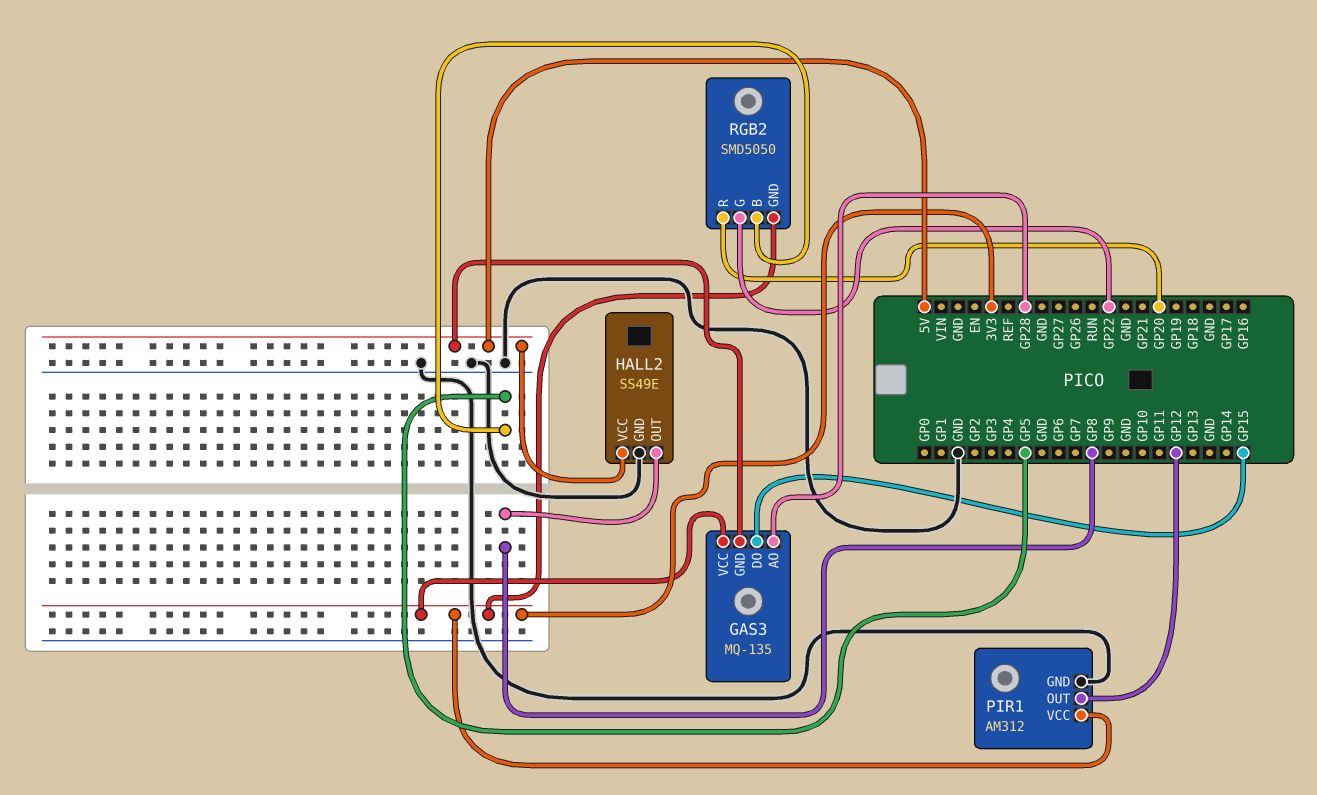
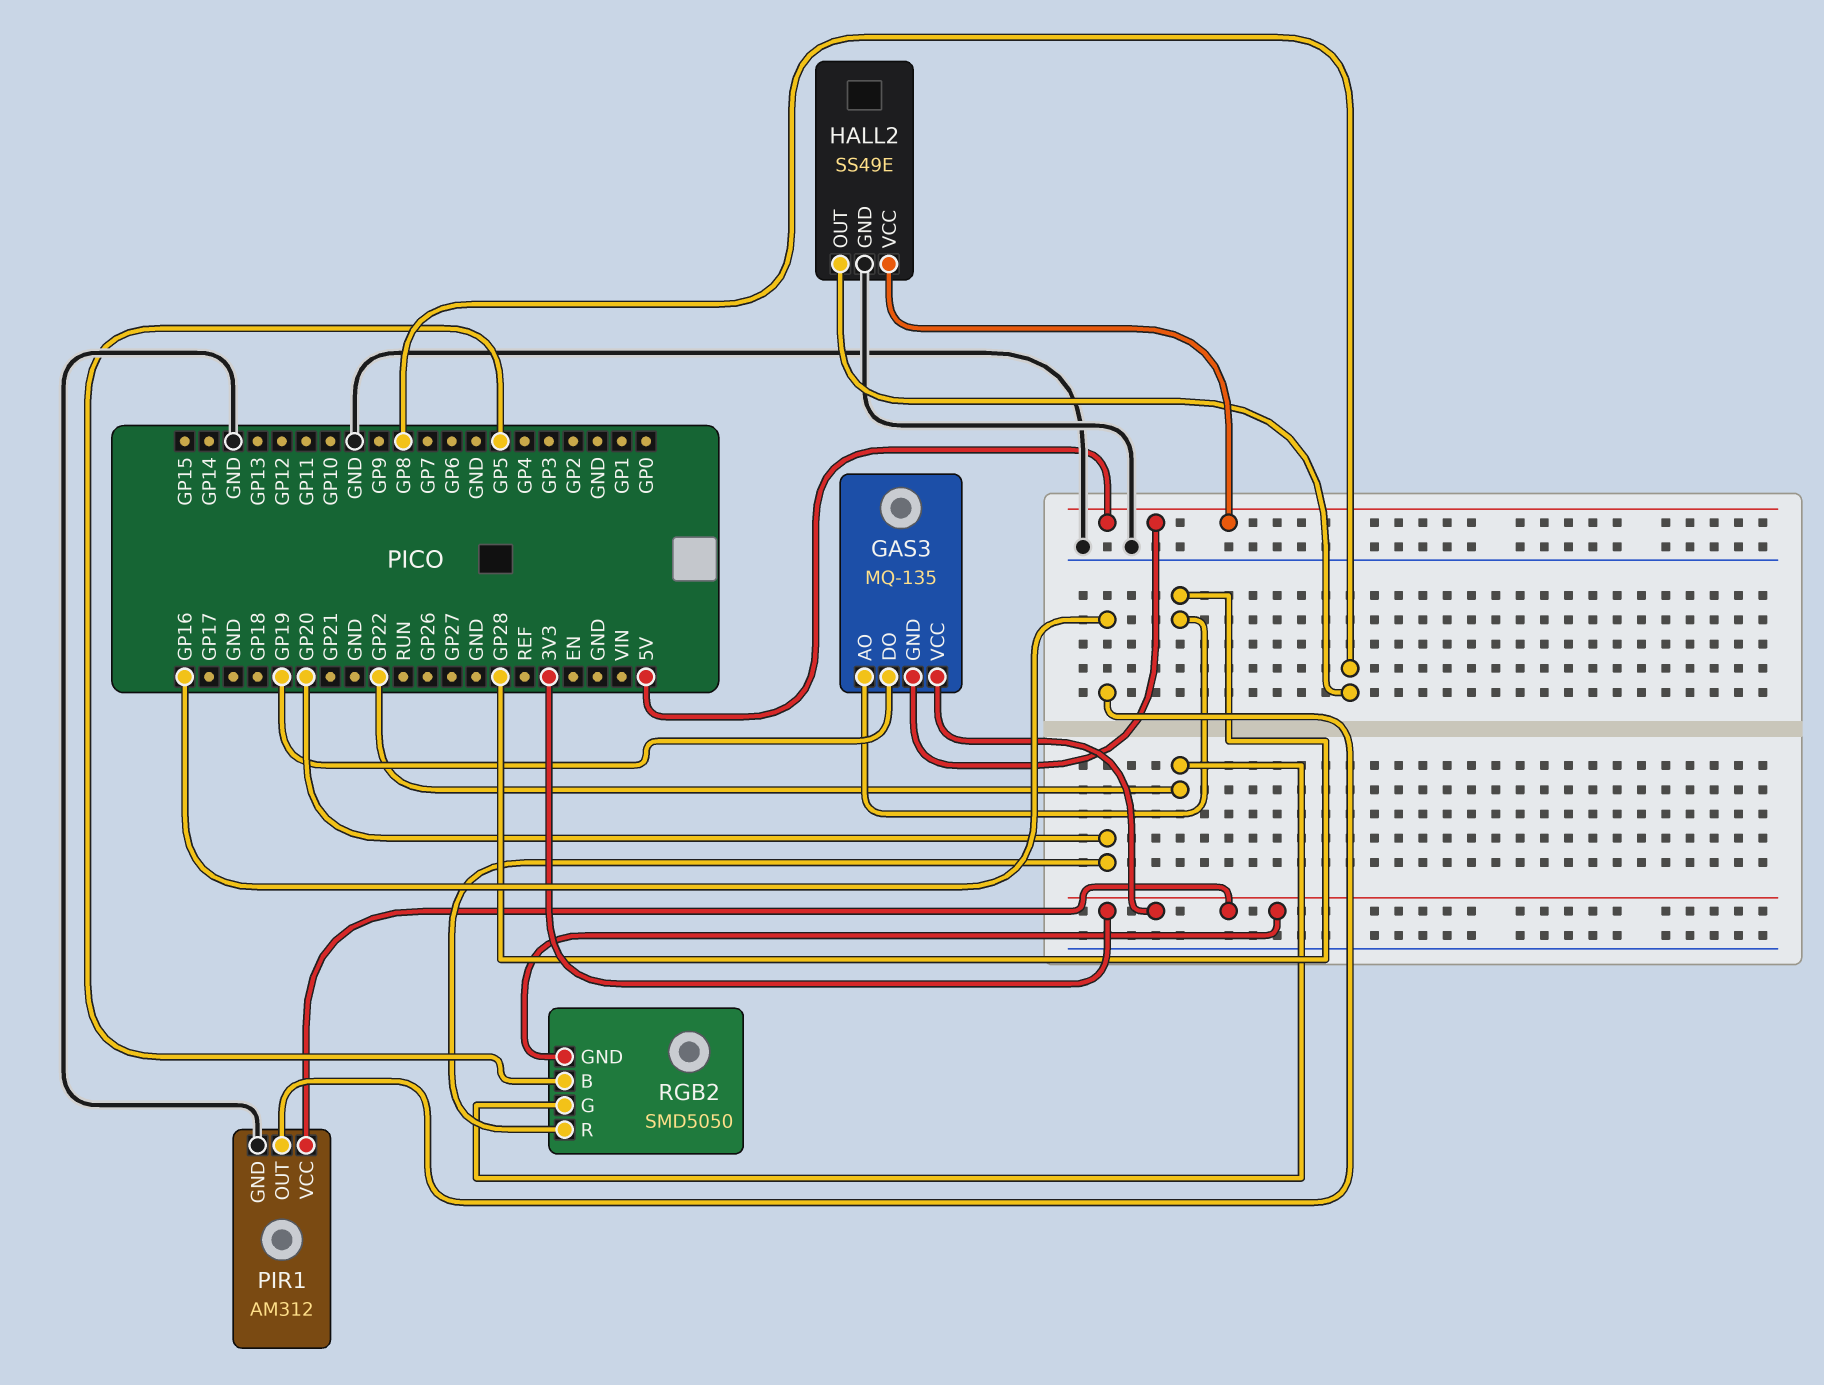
GAS3 pin DO: GP15 -> GP19
PIR1 pin OUT: GP12 -> GP16

